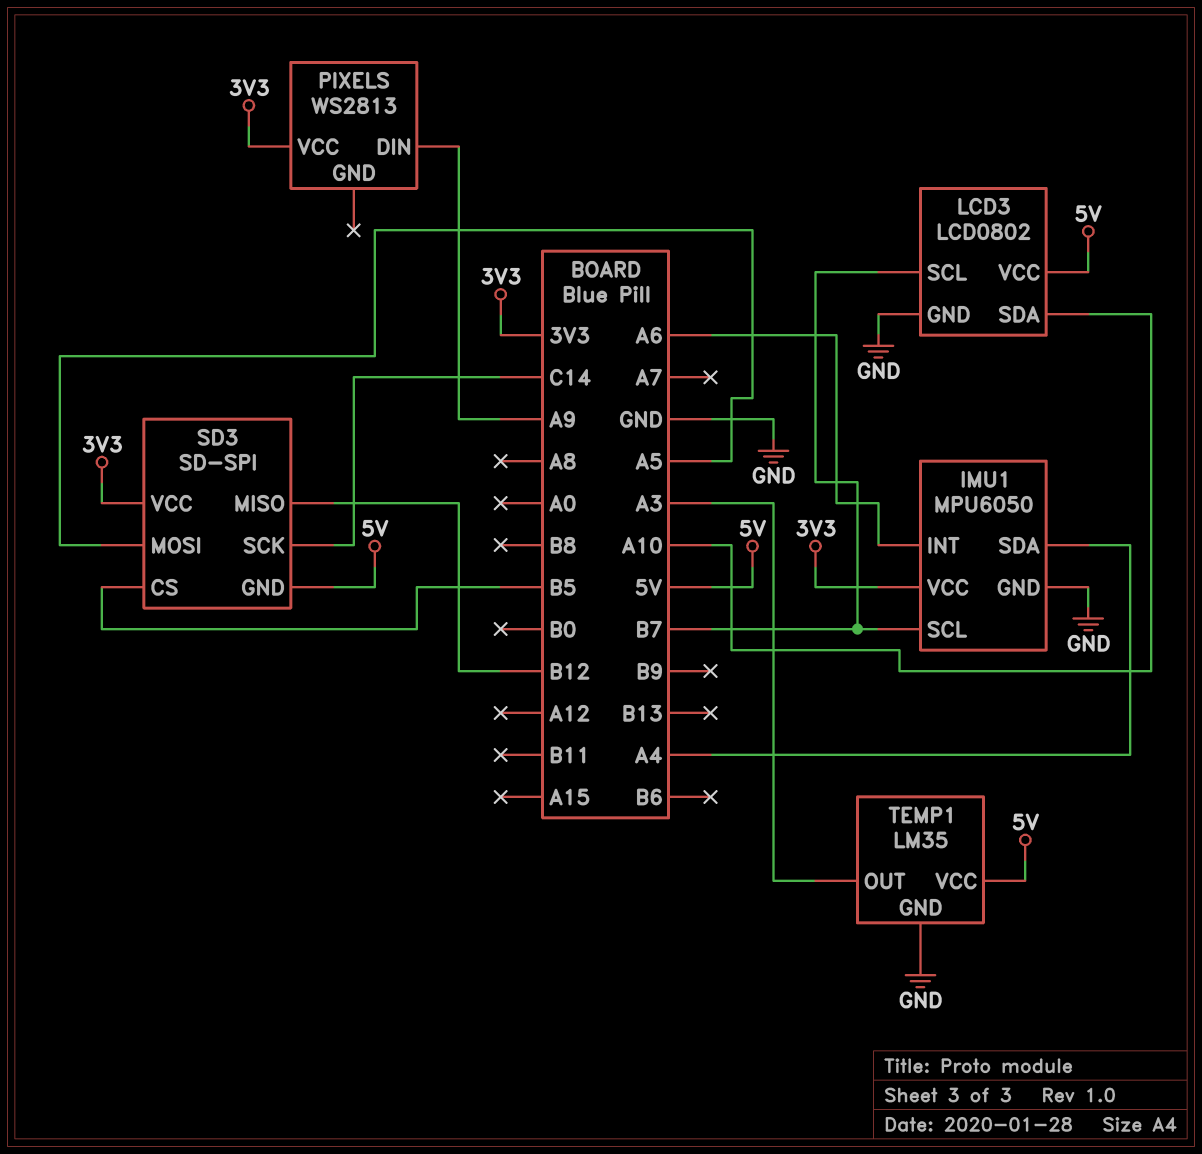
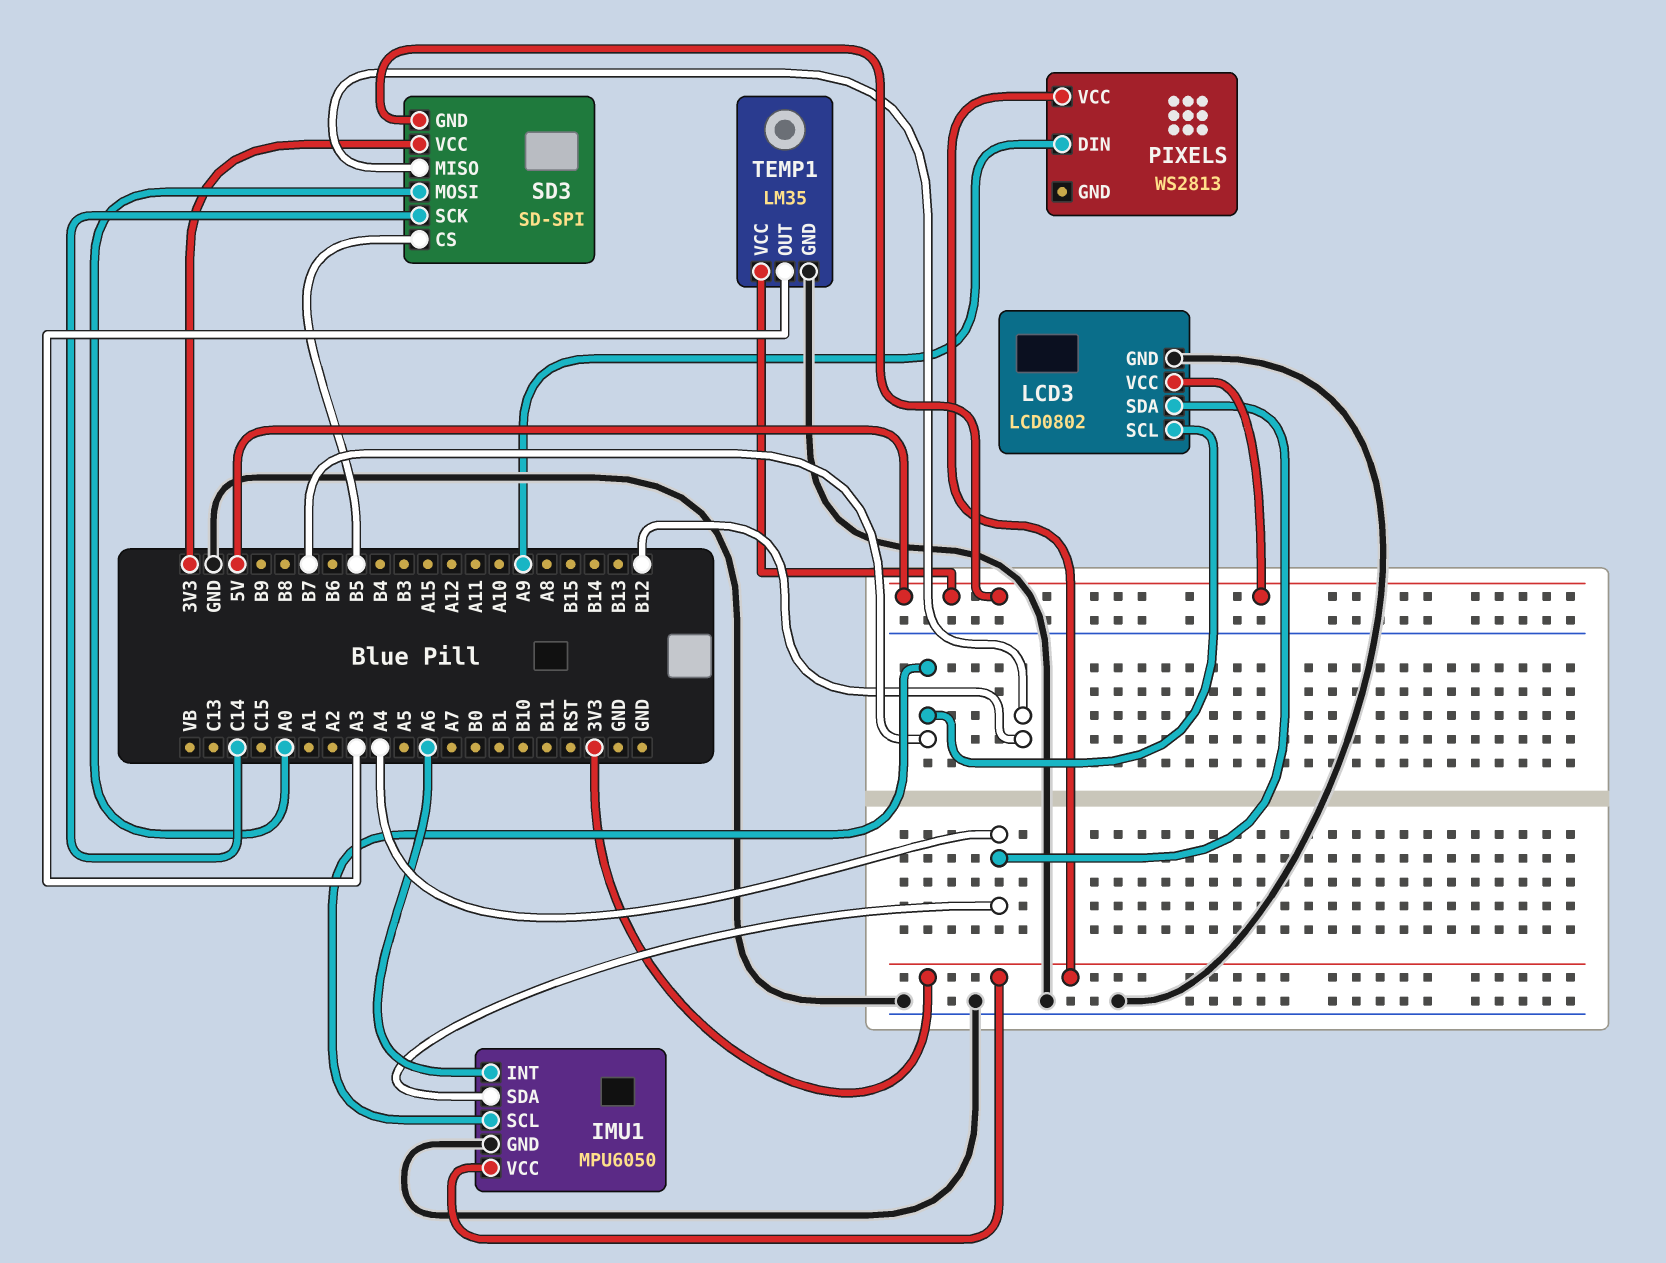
LCD3 pin SDA: A10 -> A4
SD3 pin MOSI: A5 -> A0

